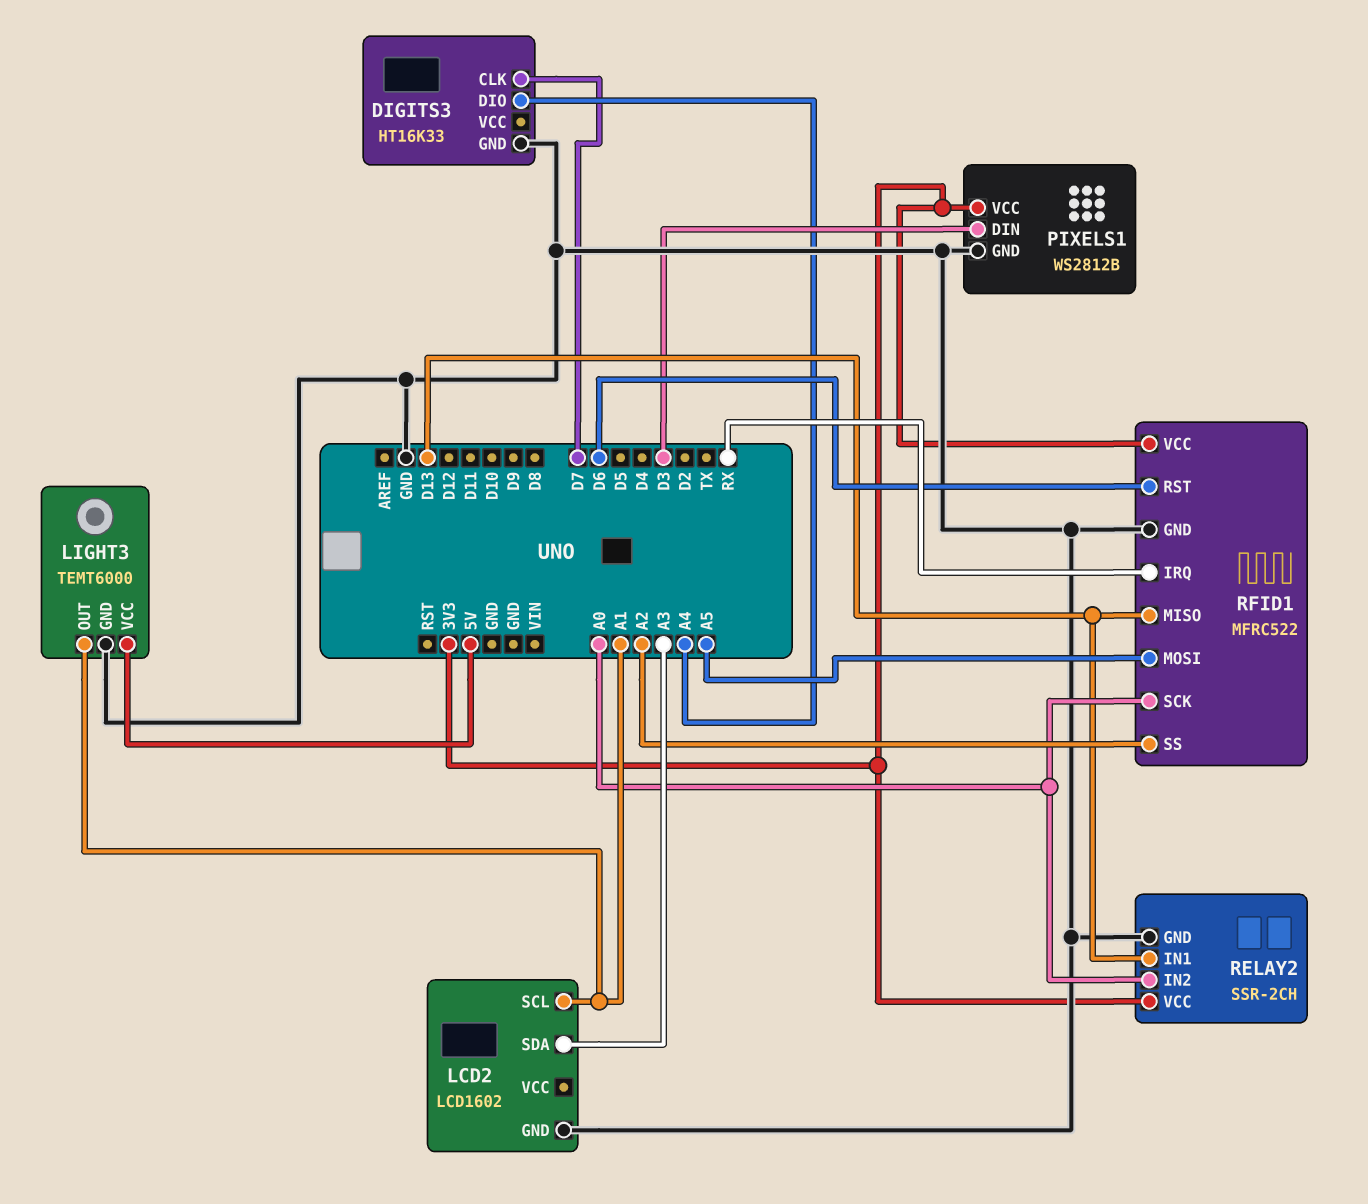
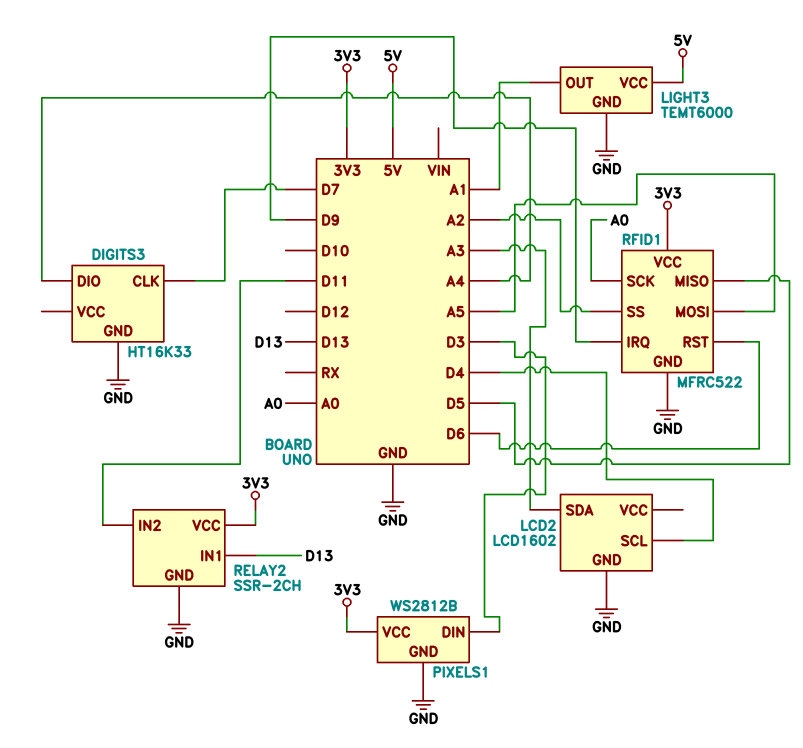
LCD2 pin SCL: A1 -> D4
RELAY2 pin IN2: A0 -> D11
RFID1 pin IRQ: RX -> D9
RFID1 pin MISO: D13 -> D5

